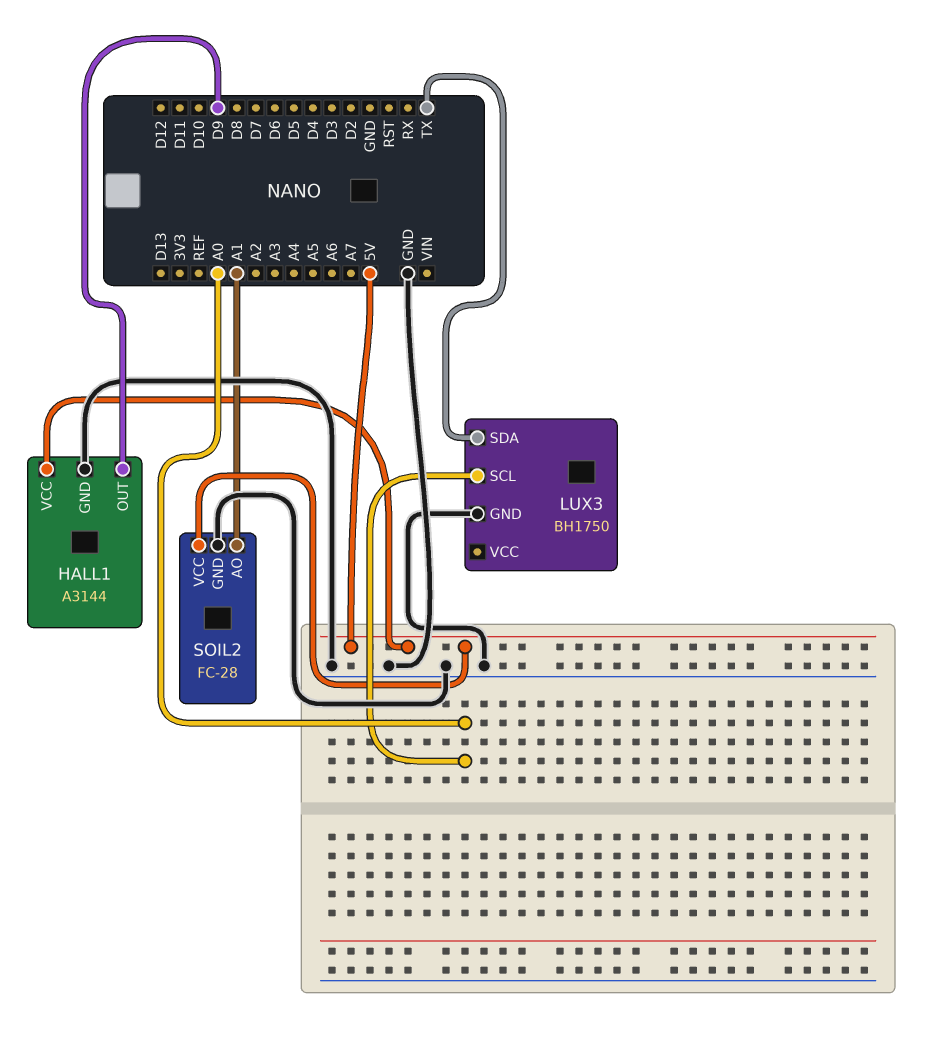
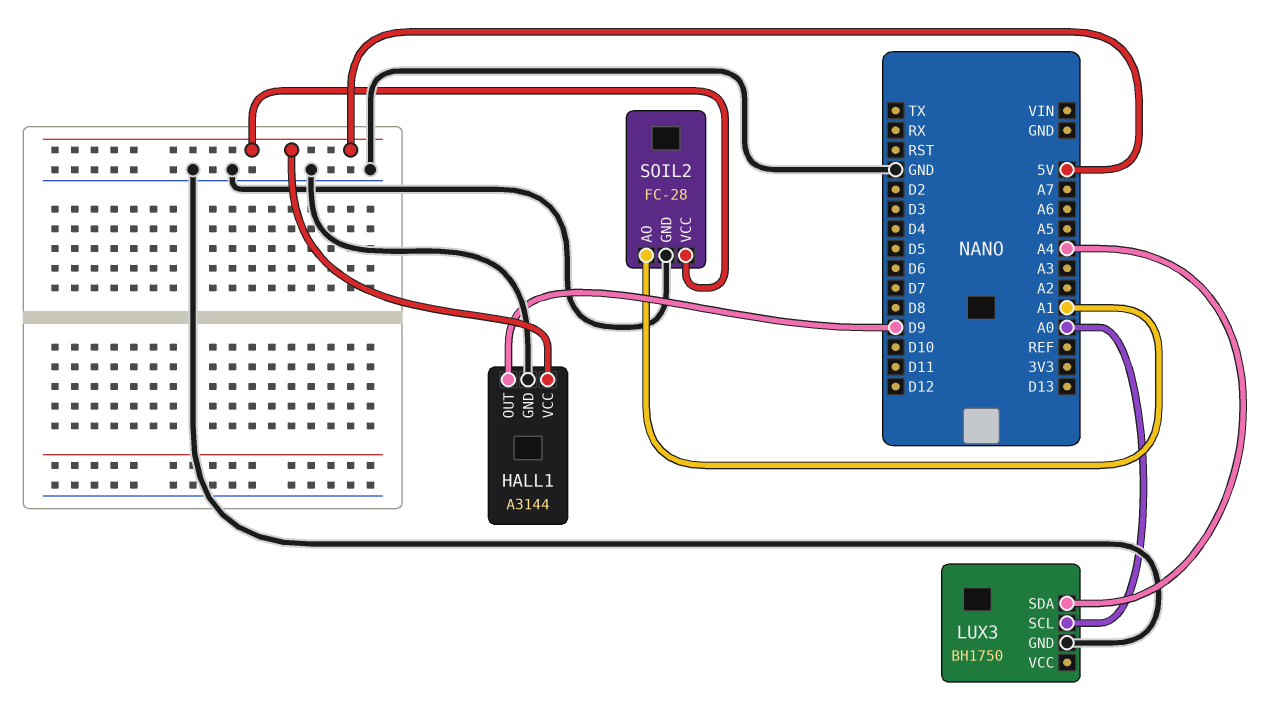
LUX3 pin SDA: TX -> A4

